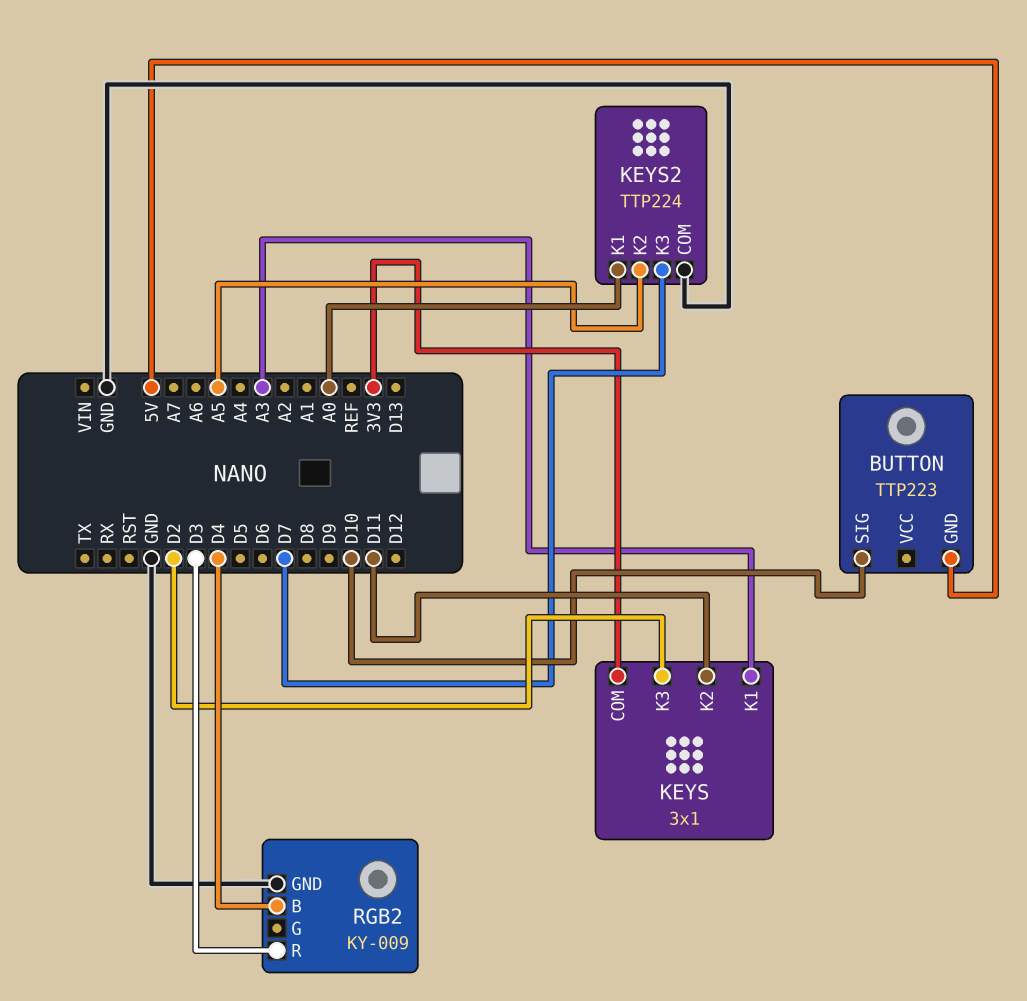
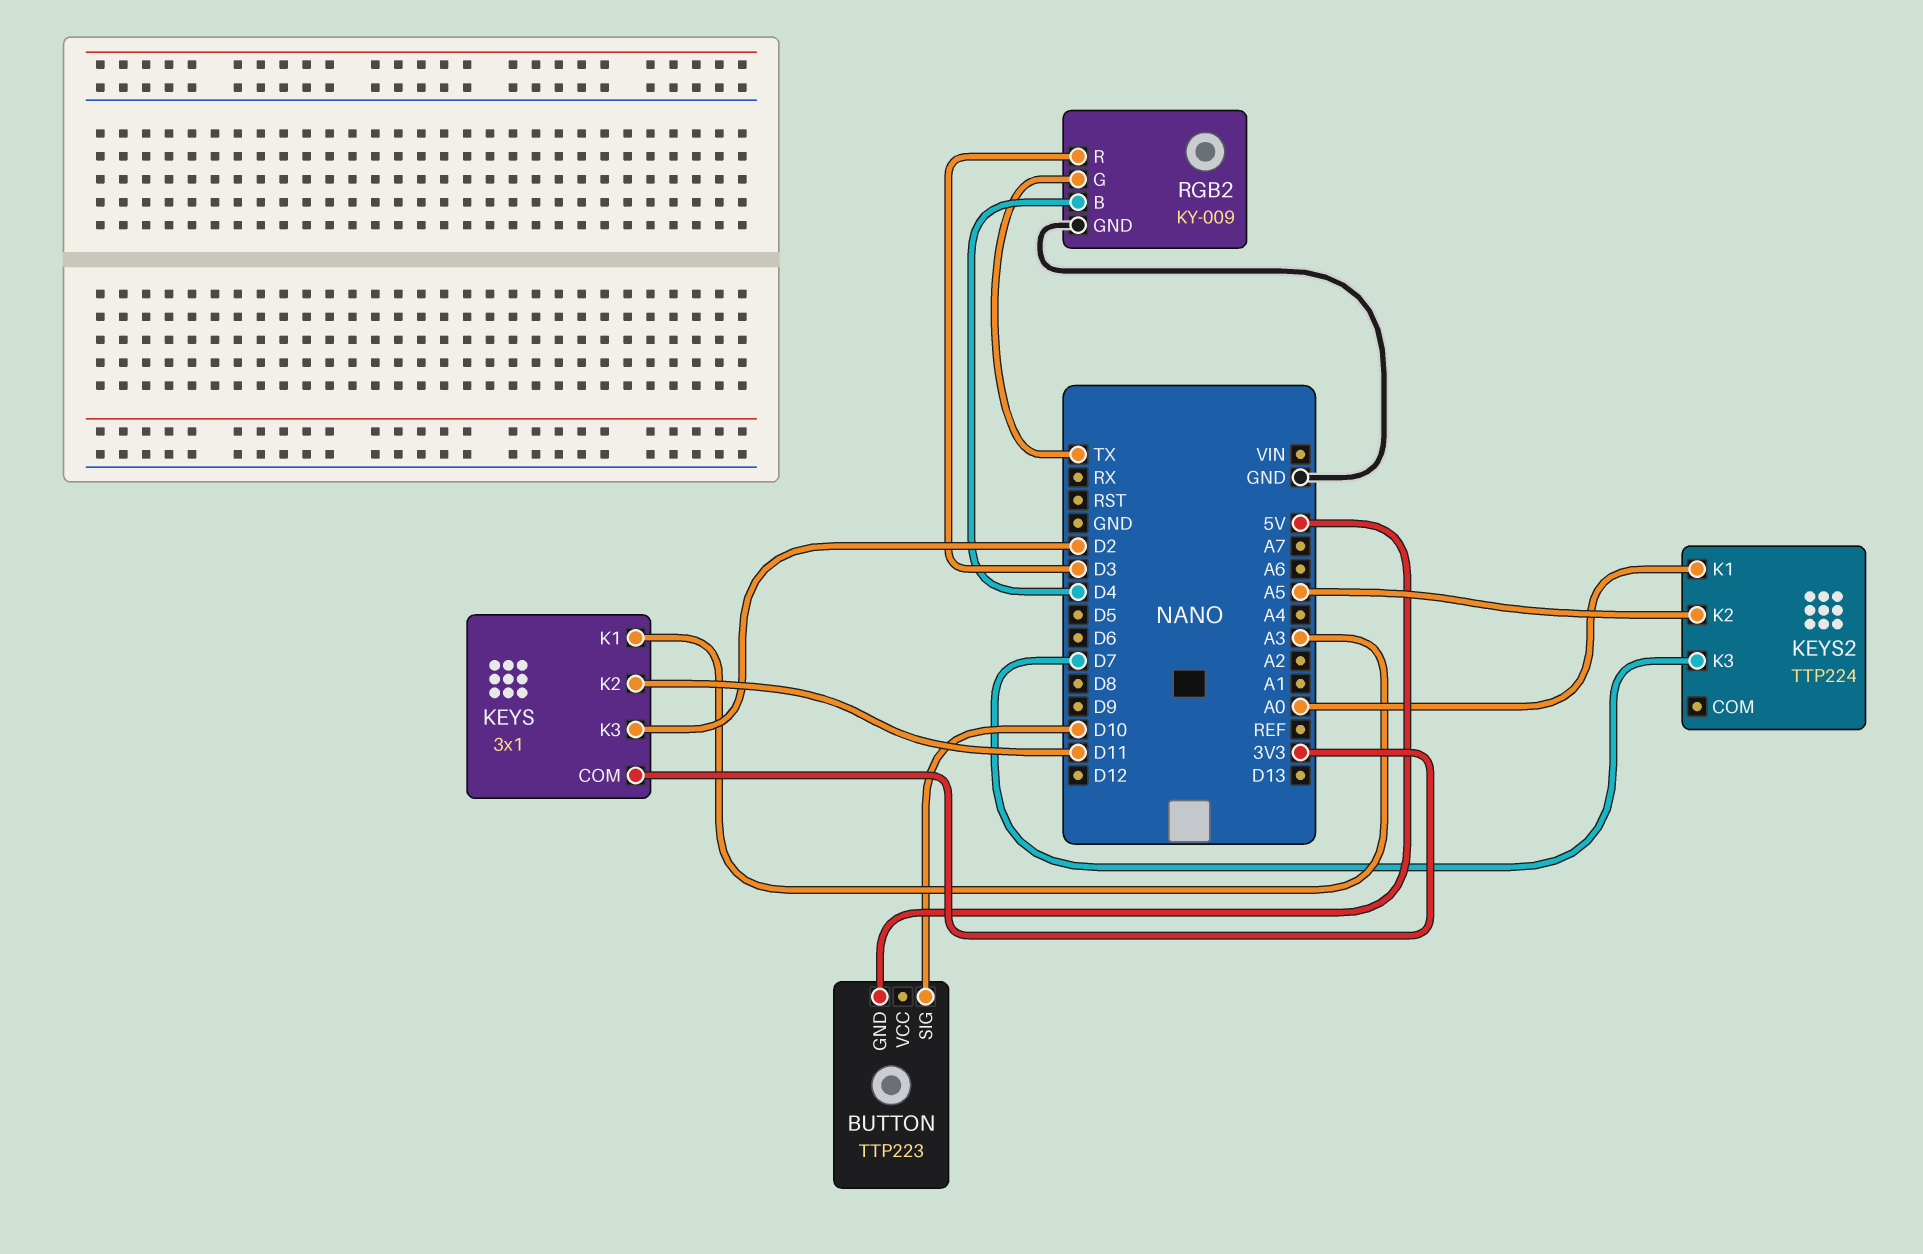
KEYS2 pin COM: GND -> none
RGB2 pin G: none -> TX

